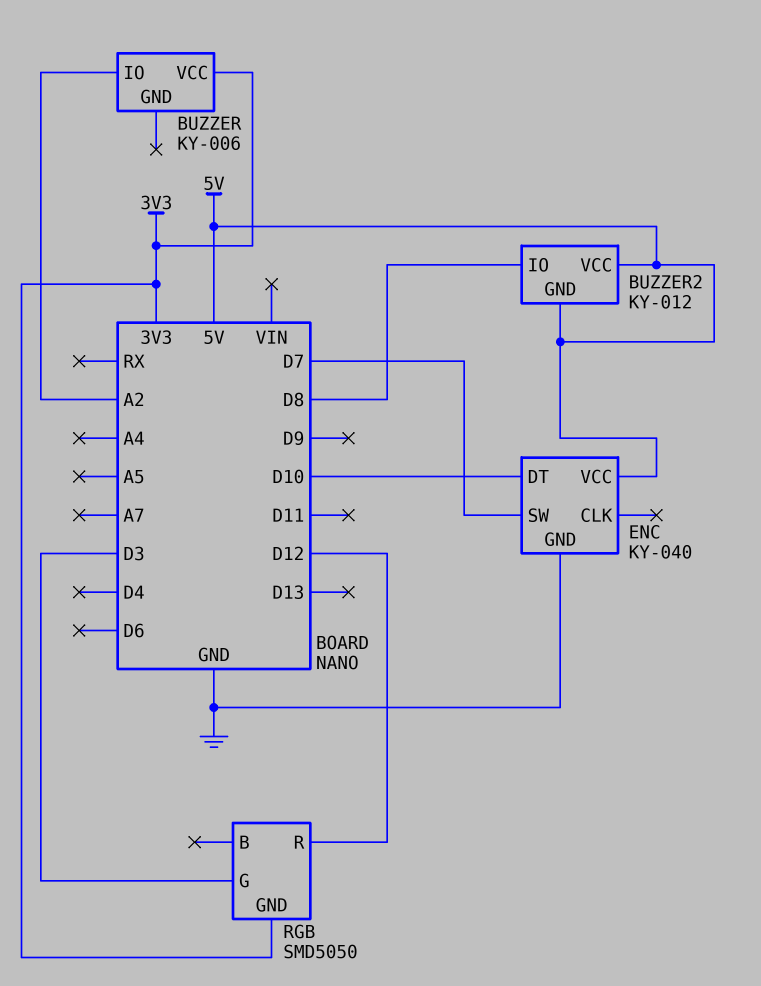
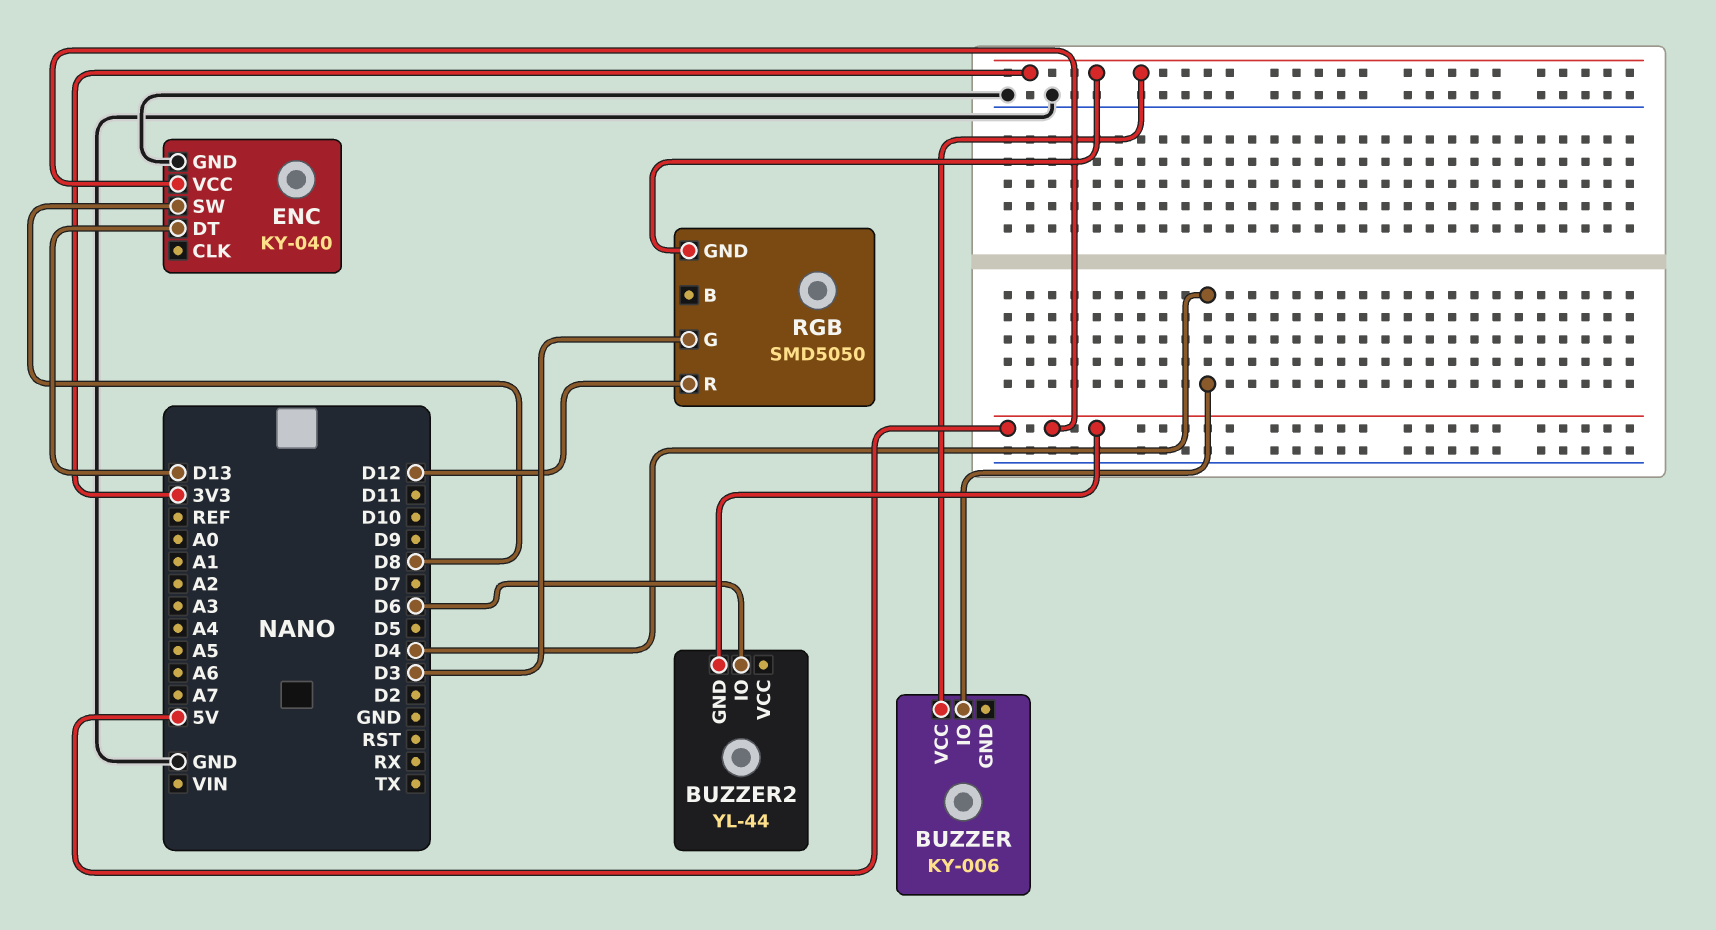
BUZZER pin IO: A2 -> D4
BUZZER2: KY-012 -> YL-44
BUZZER2 pin IO: D8 -> D6
BUZZER2 pin VCC: 5V -> none
ENC pin DT: D10 -> D13
ENC pin SW: D7 -> D8

